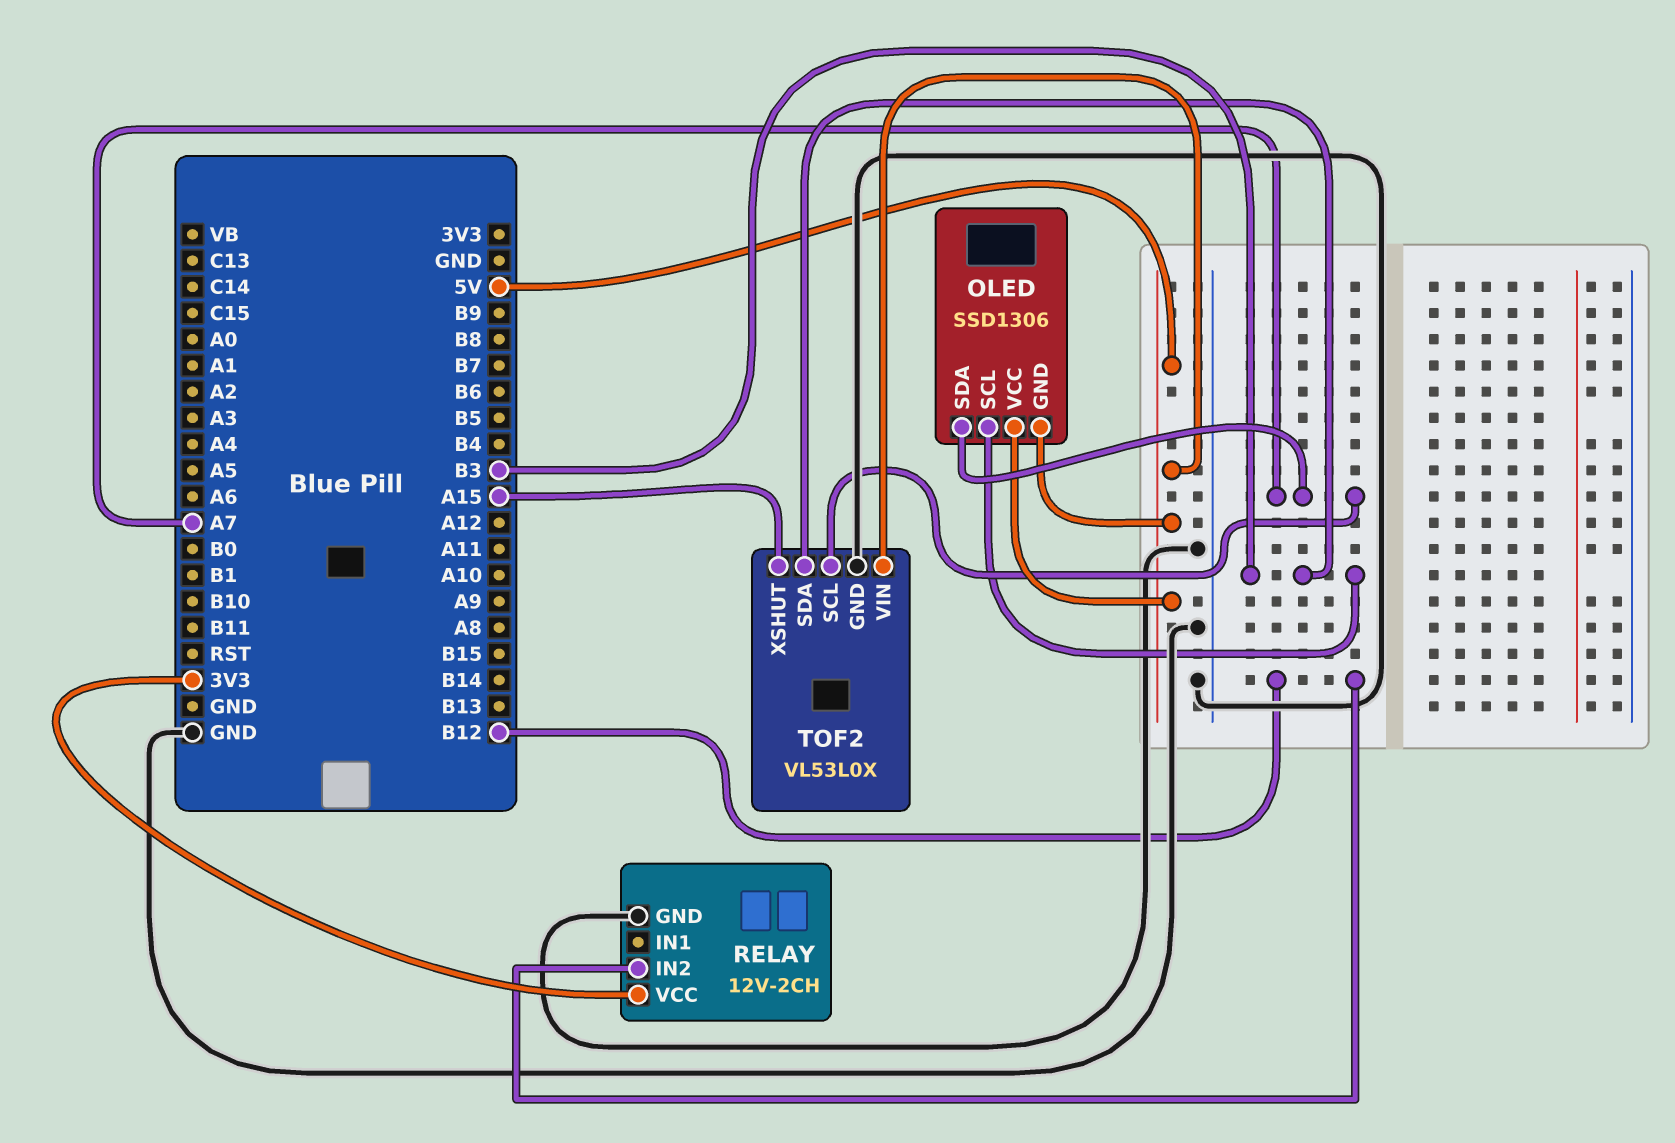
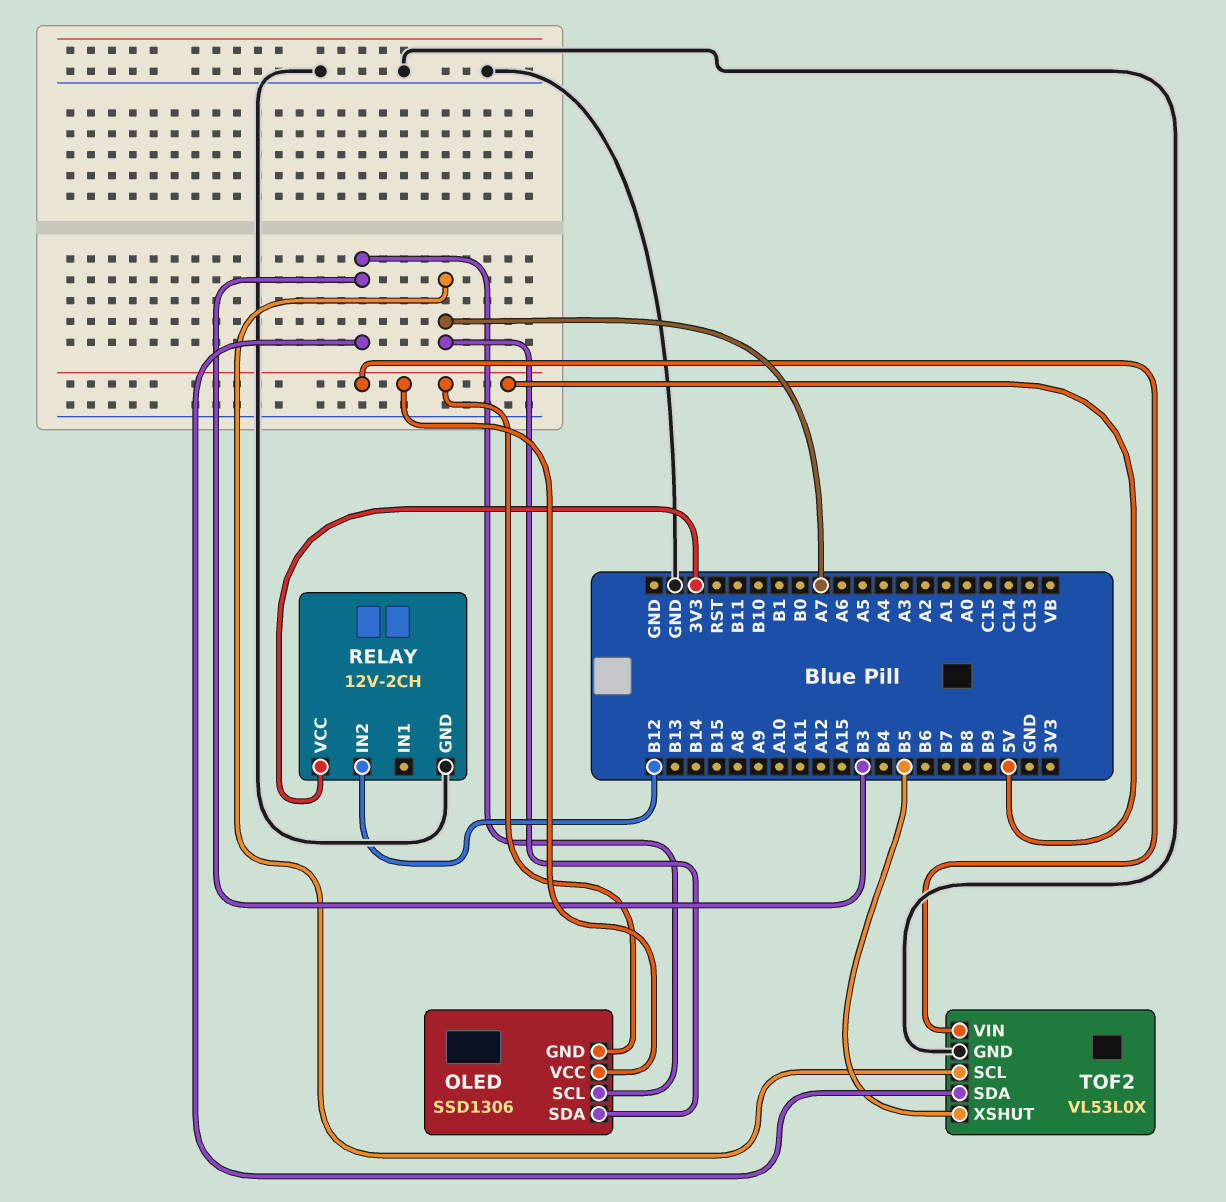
TOF2 pin XSHUT: A15 -> B5

